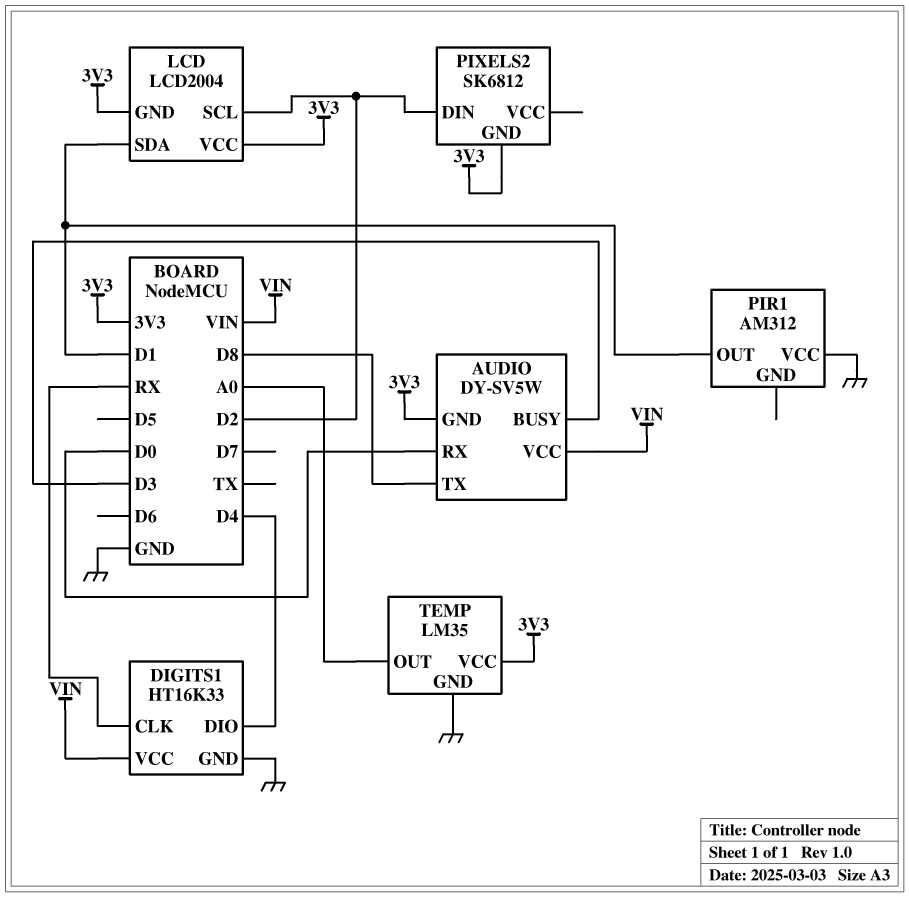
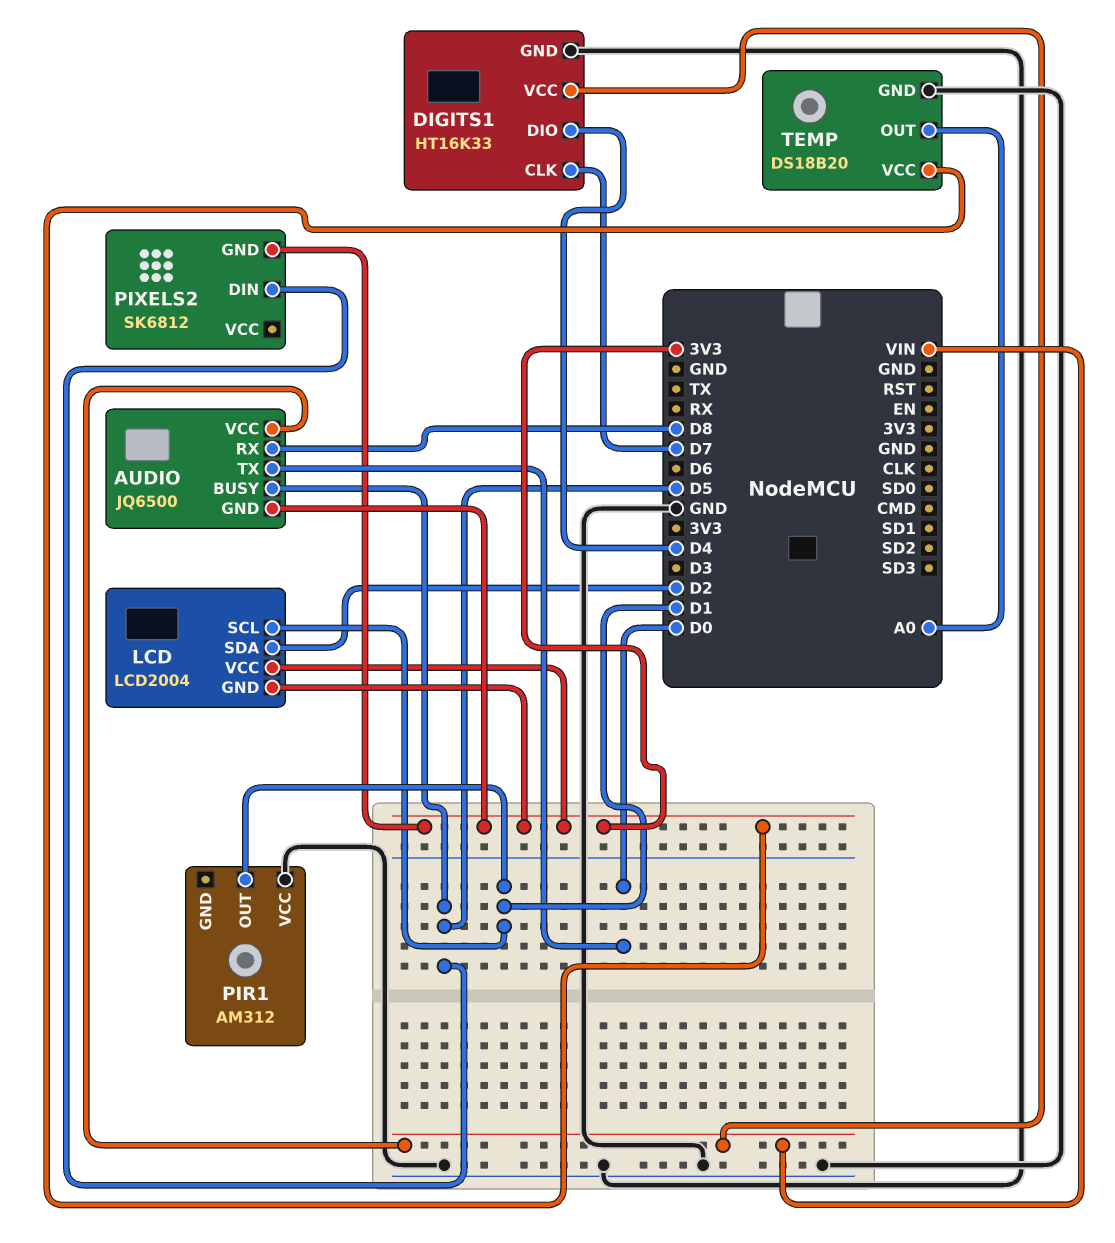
AUDIO: DY-SV5W -> JQ6500
AUDIO pin BUSY: D3 -> D5
AUDIO pin RX: D0 -> D8
AUDIO pin TX: D8 -> D0
DIGITS1 pin CLK: RX -> D7
LCD pin SCL: D2 -> D1
LCD pin SDA: D1 -> D2
PIXELS2 pin DIN: D2 -> D5
TEMP: LM35 -> DS18B20

